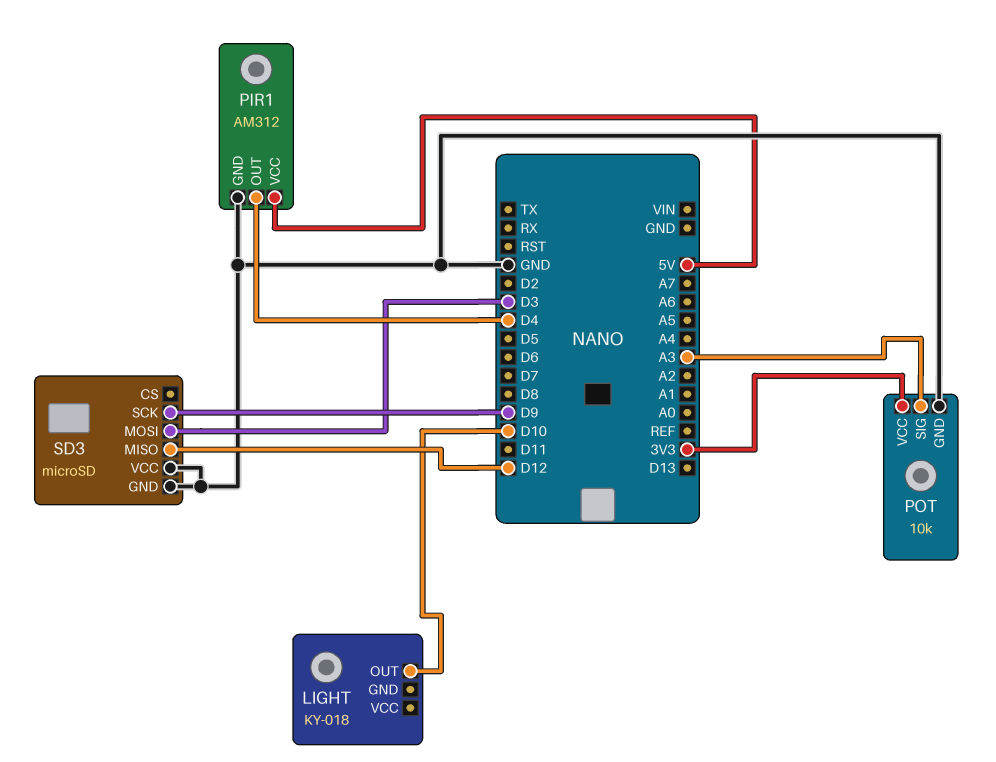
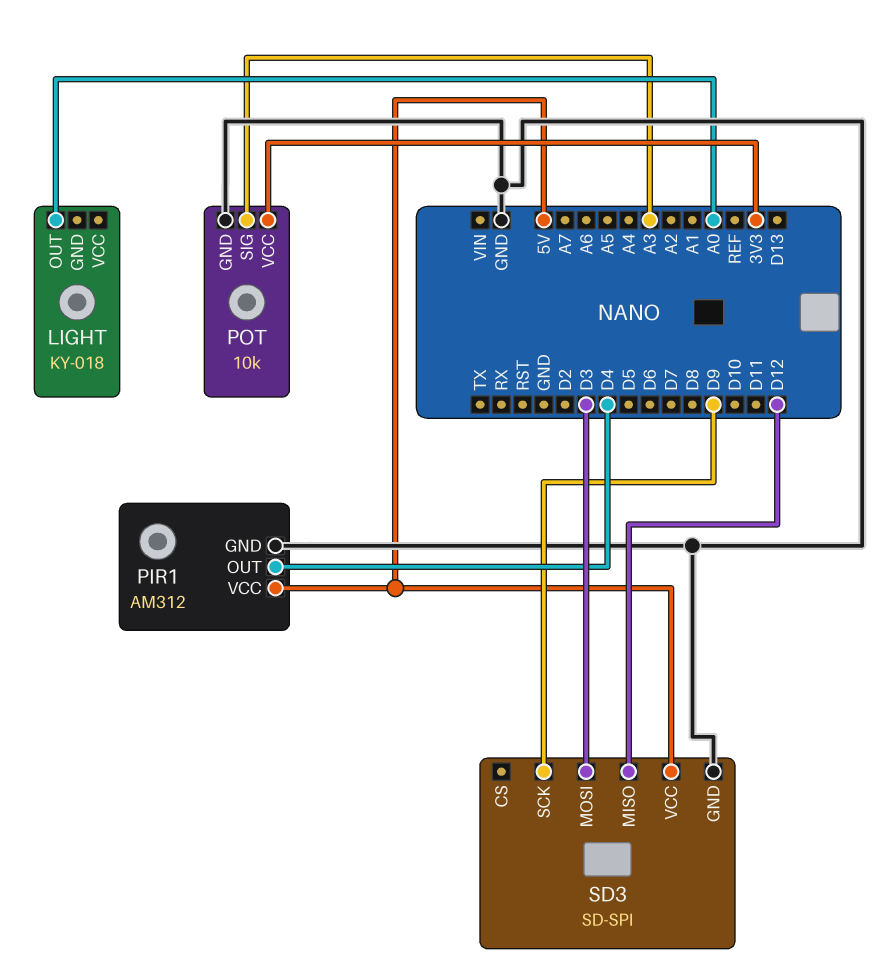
LIGHT pin OUT: D10 -> A0
SD3: microSD -> SD-SPI
SD3 pin VCC: GND -> 5V

